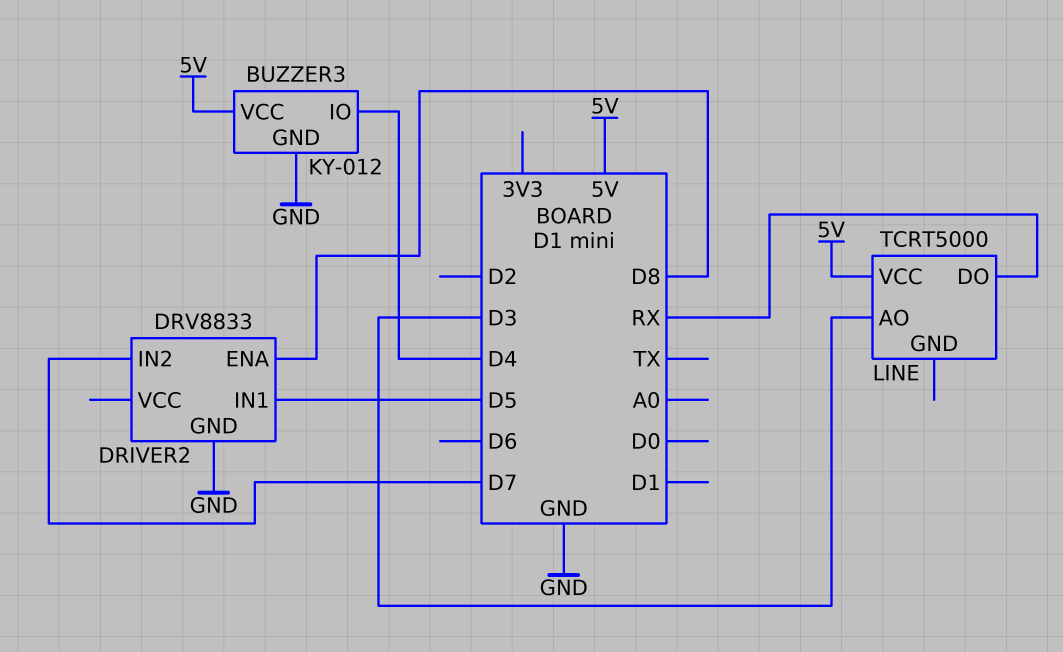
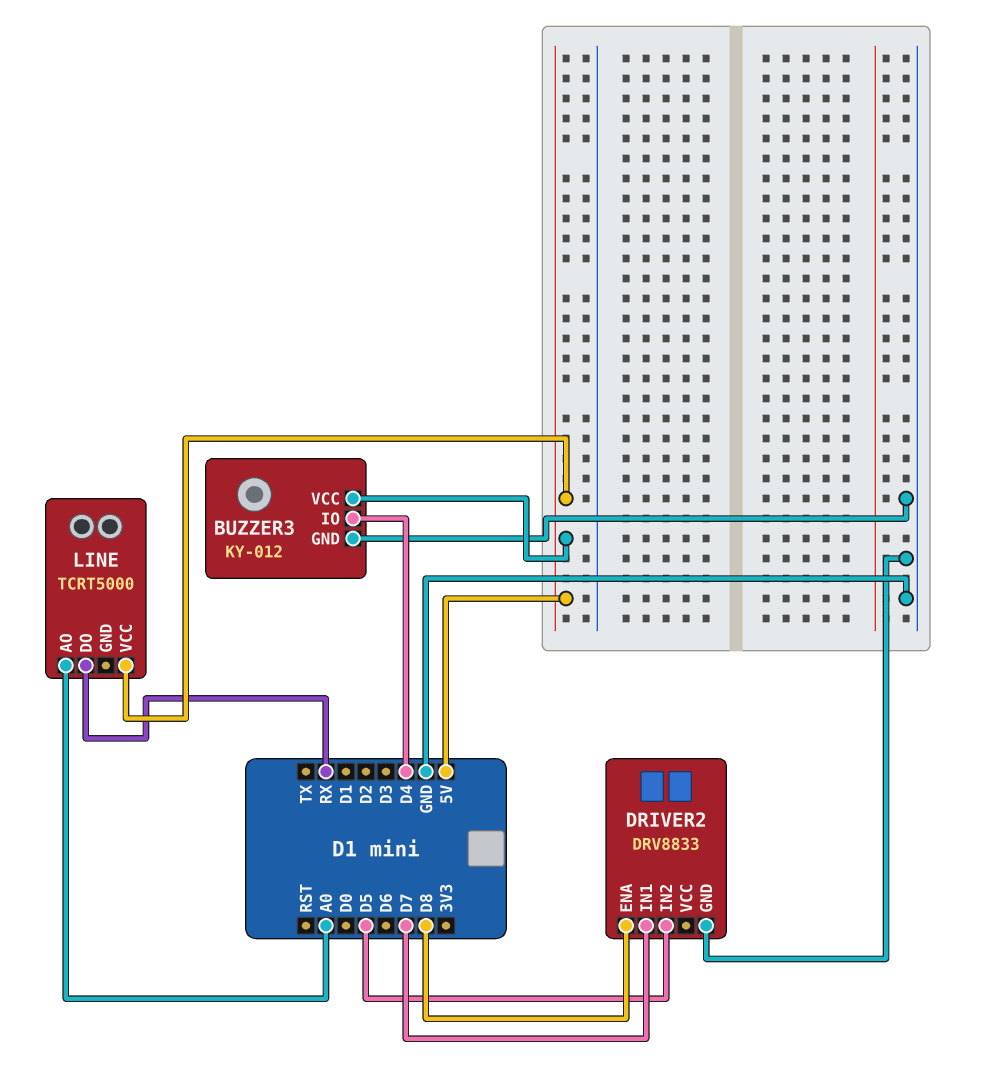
DRIVER2 pin IN1: D5 -> D7
DRIVER2 pin IN2: D7 -> D5
LINE pin AO: D3 -> A0

